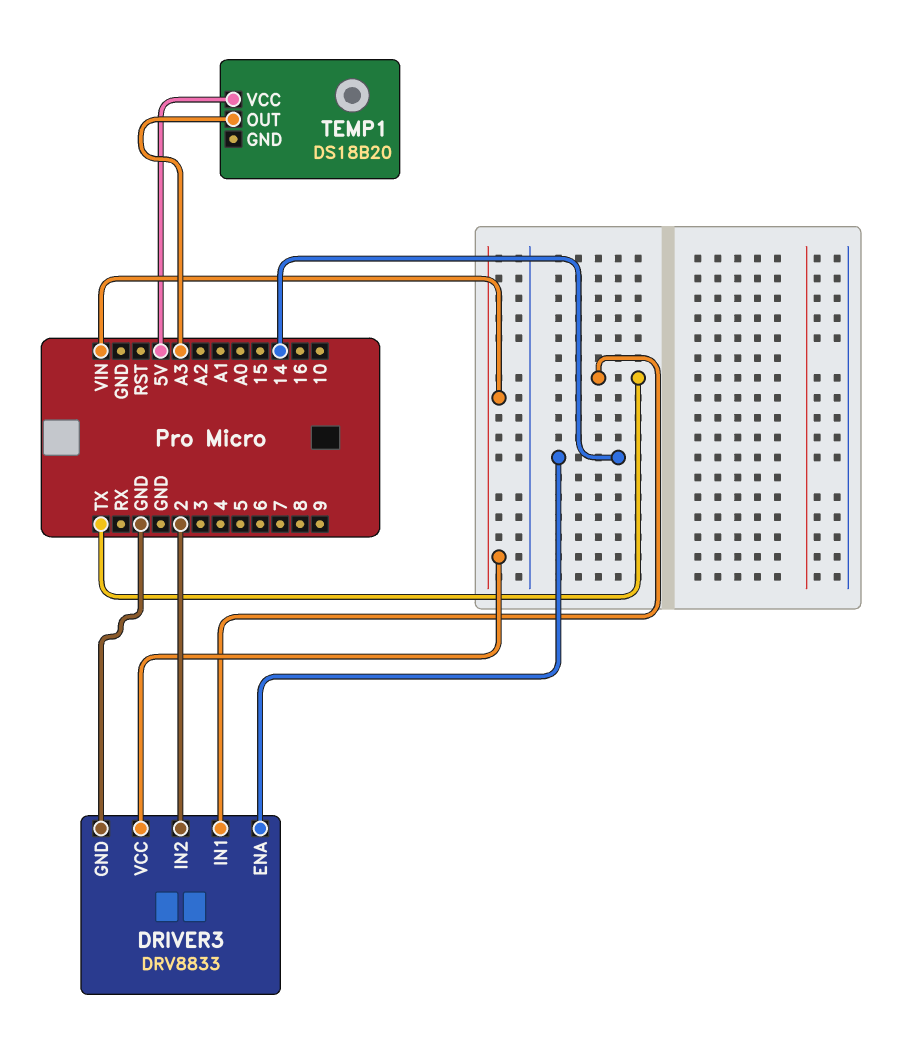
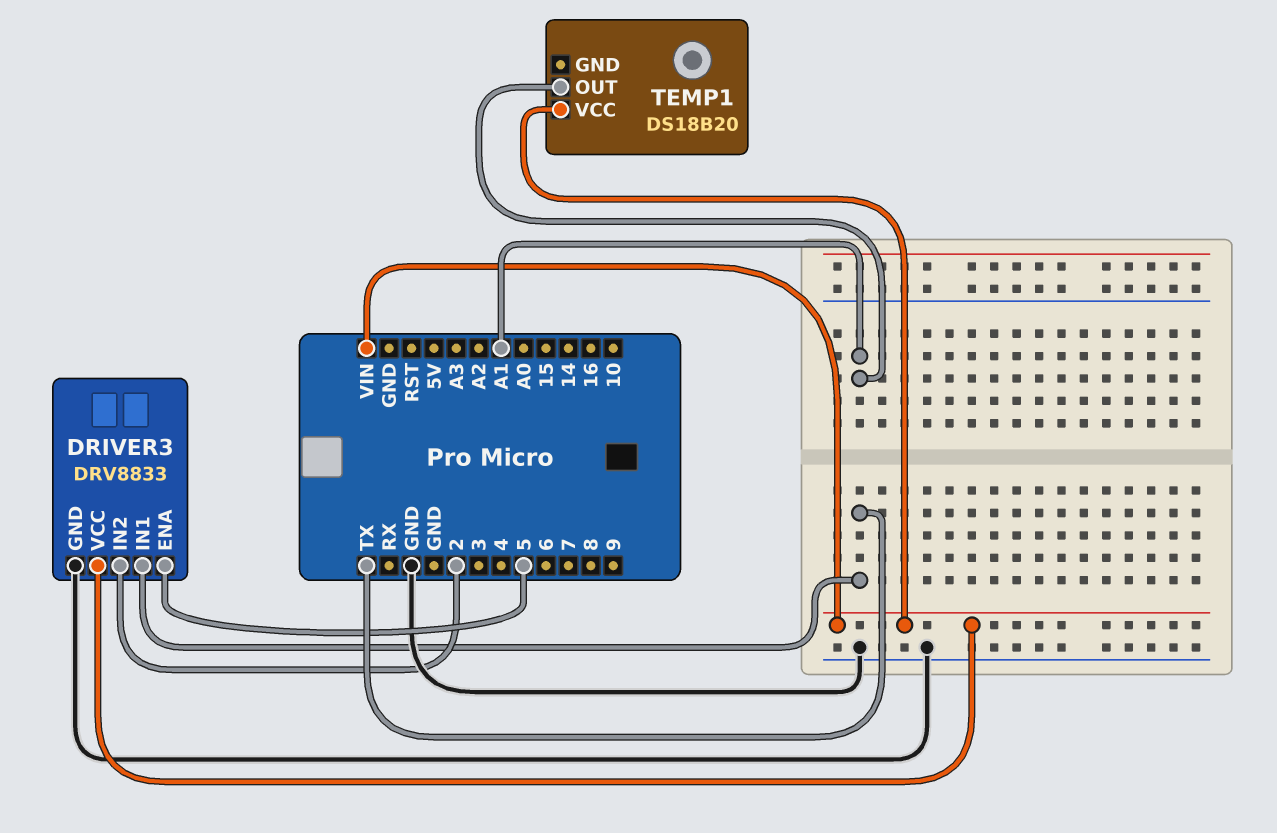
DRIVER3 pin ENA: 14 -> 5
TEMP1 pin OUT: A3 -> A1
TEMP1 pin VCC: 5V -> VIN

